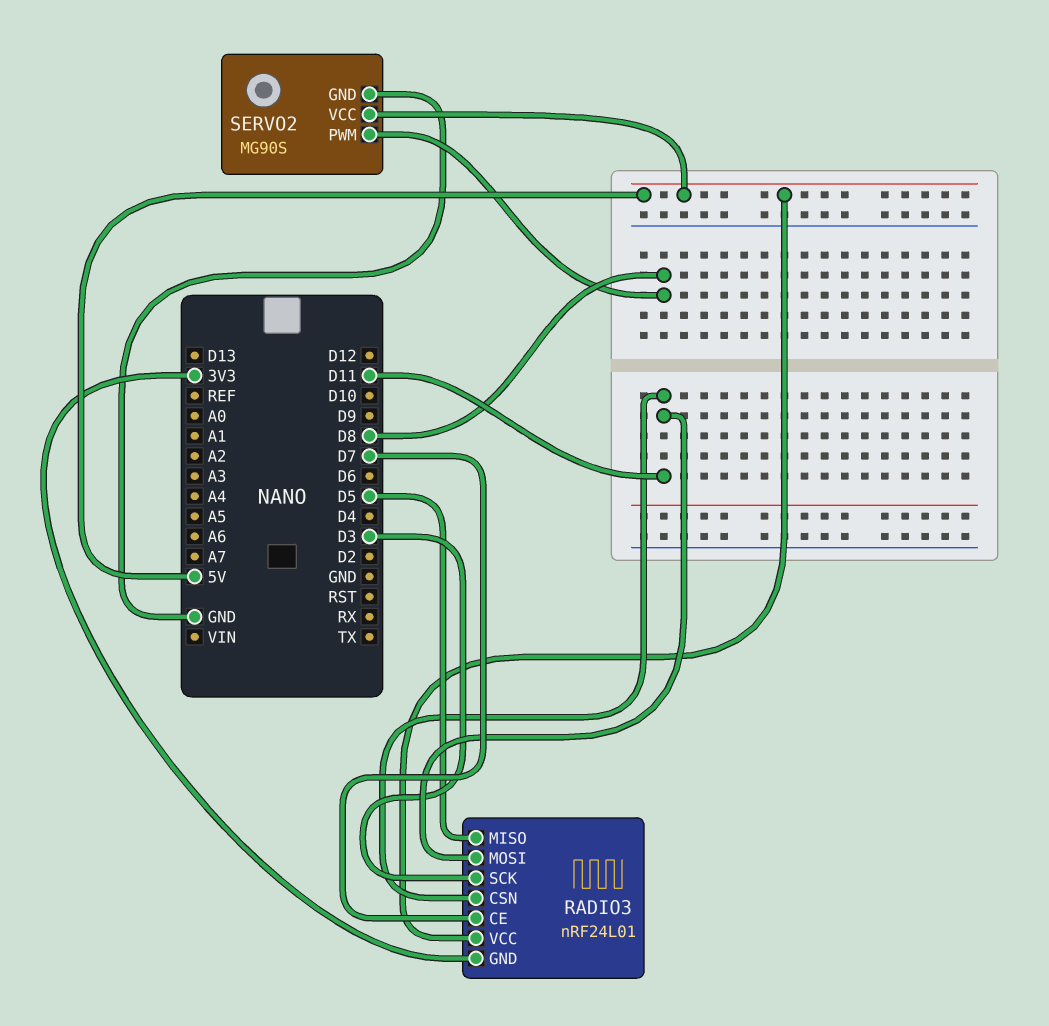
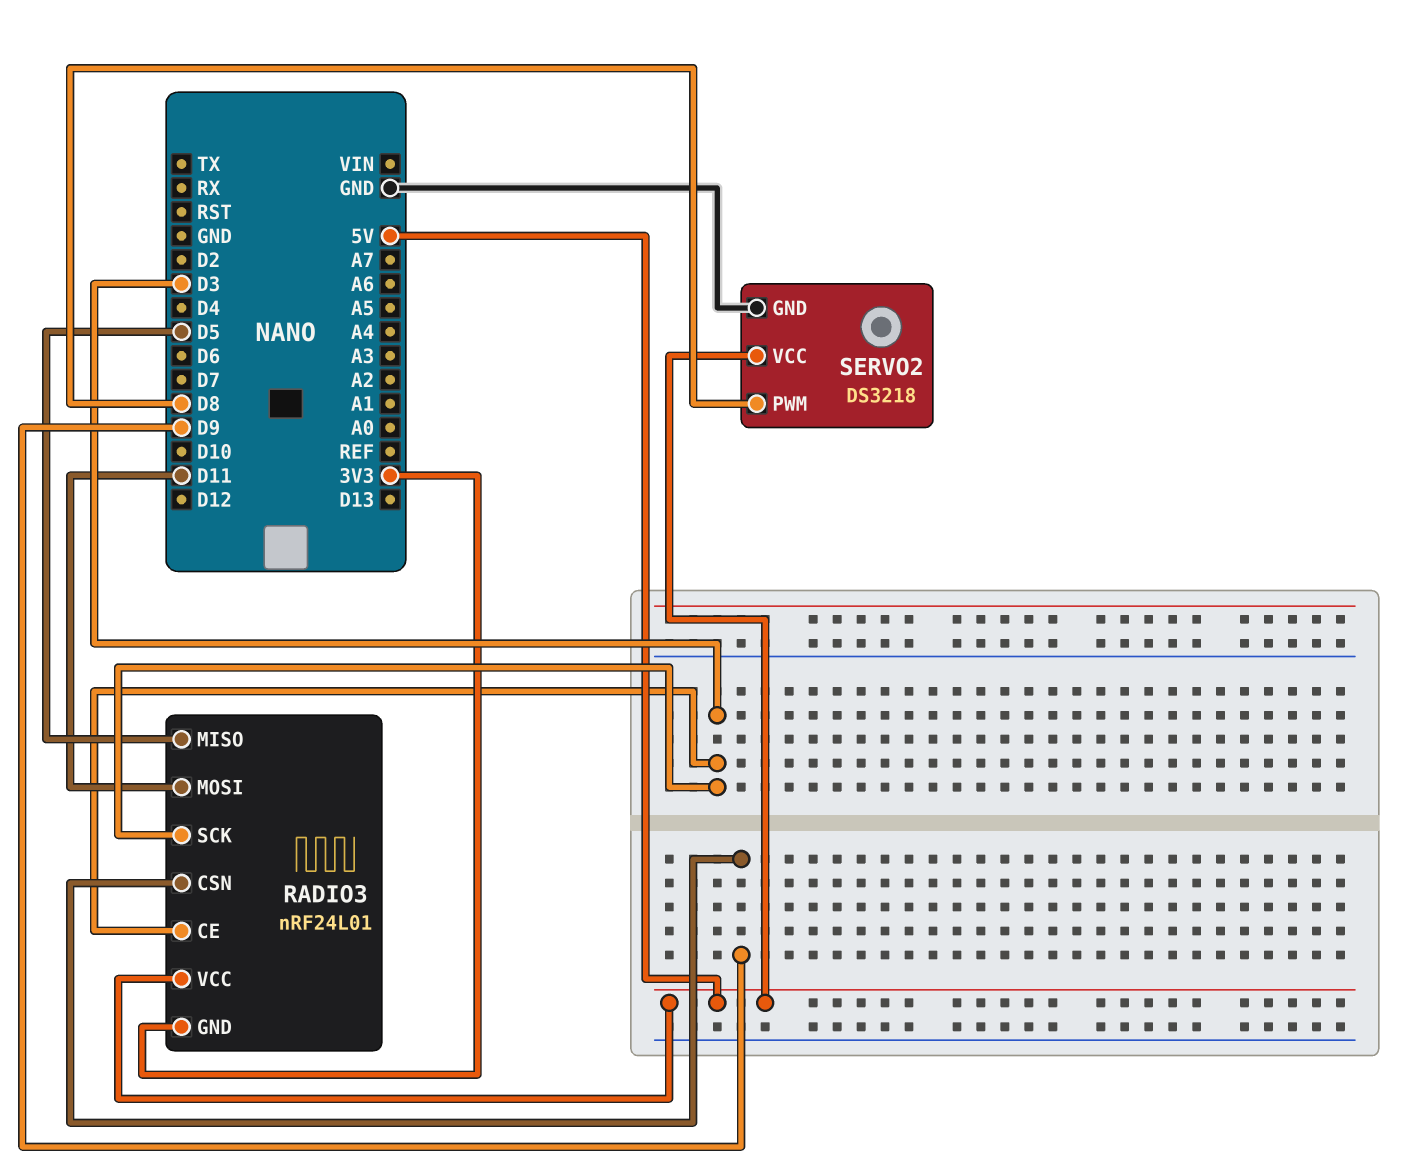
RADIO3 pin CE: D7 -> D3
RADIO3 pin CSN: D11 -> D9
SERVO2: MG90S -> DS3218

